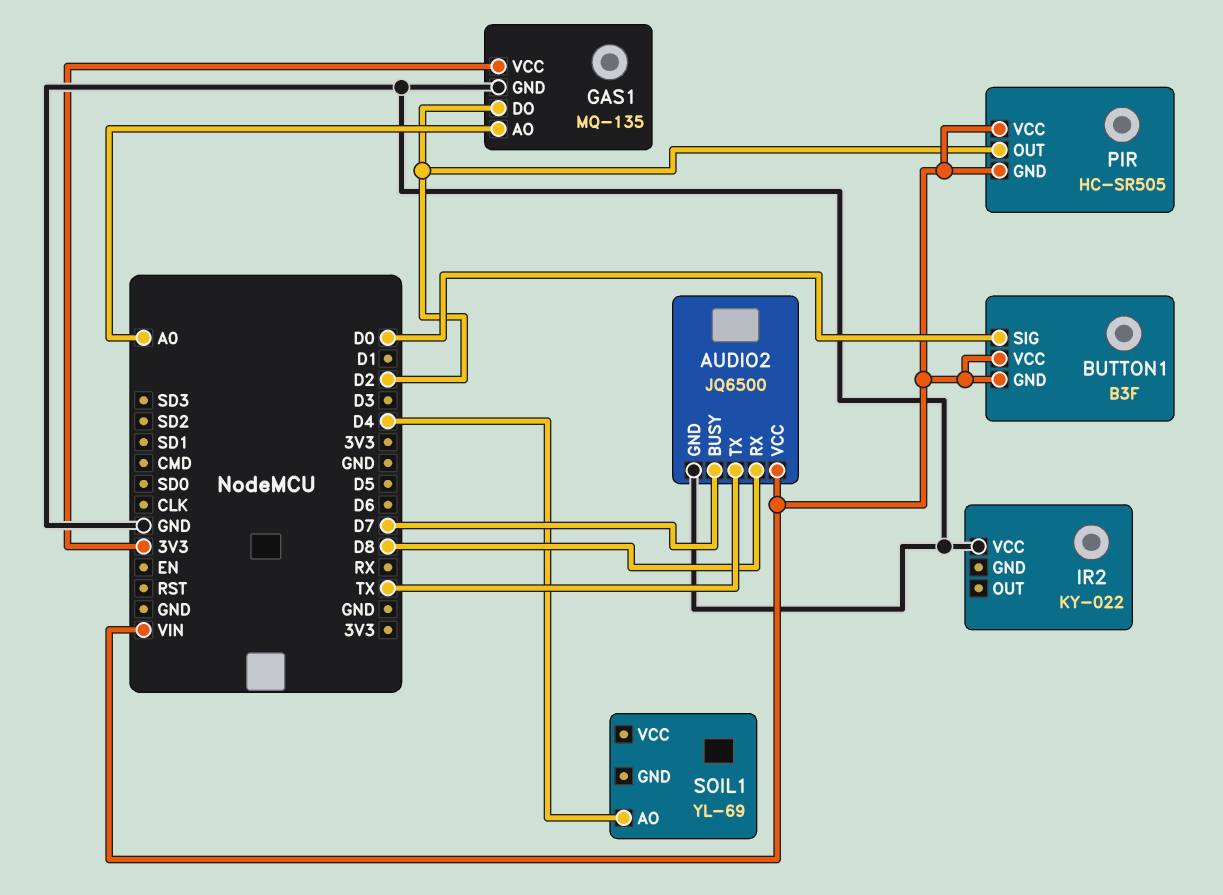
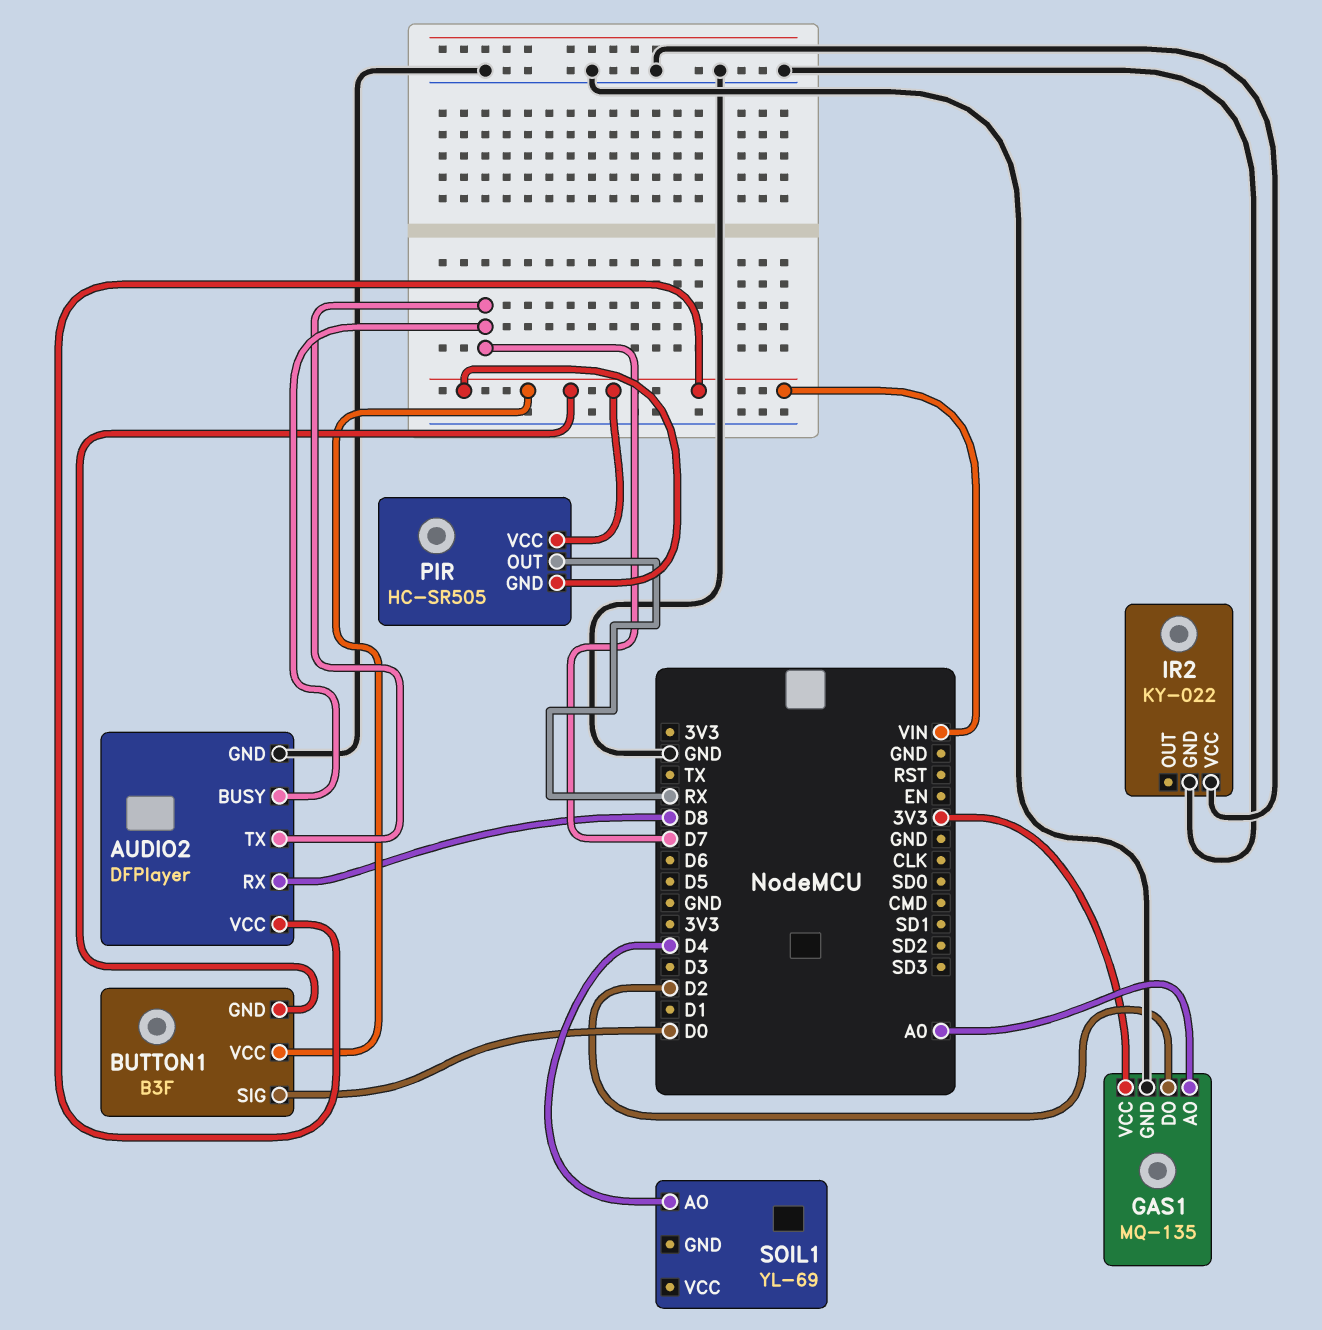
AUDIO2: JQ6500 -> DFPlayer
AUDIO2 pin TX: TX -> D7
IR2 pin GND: none -> GND
PIR pin OUT: D2 -> RX

